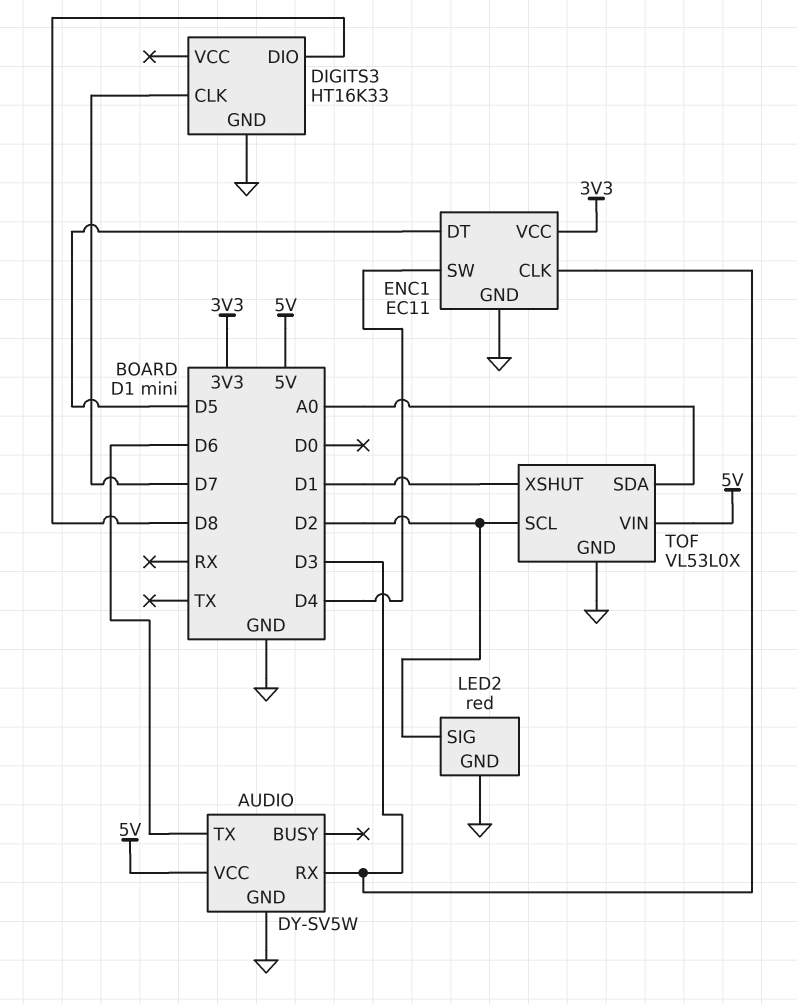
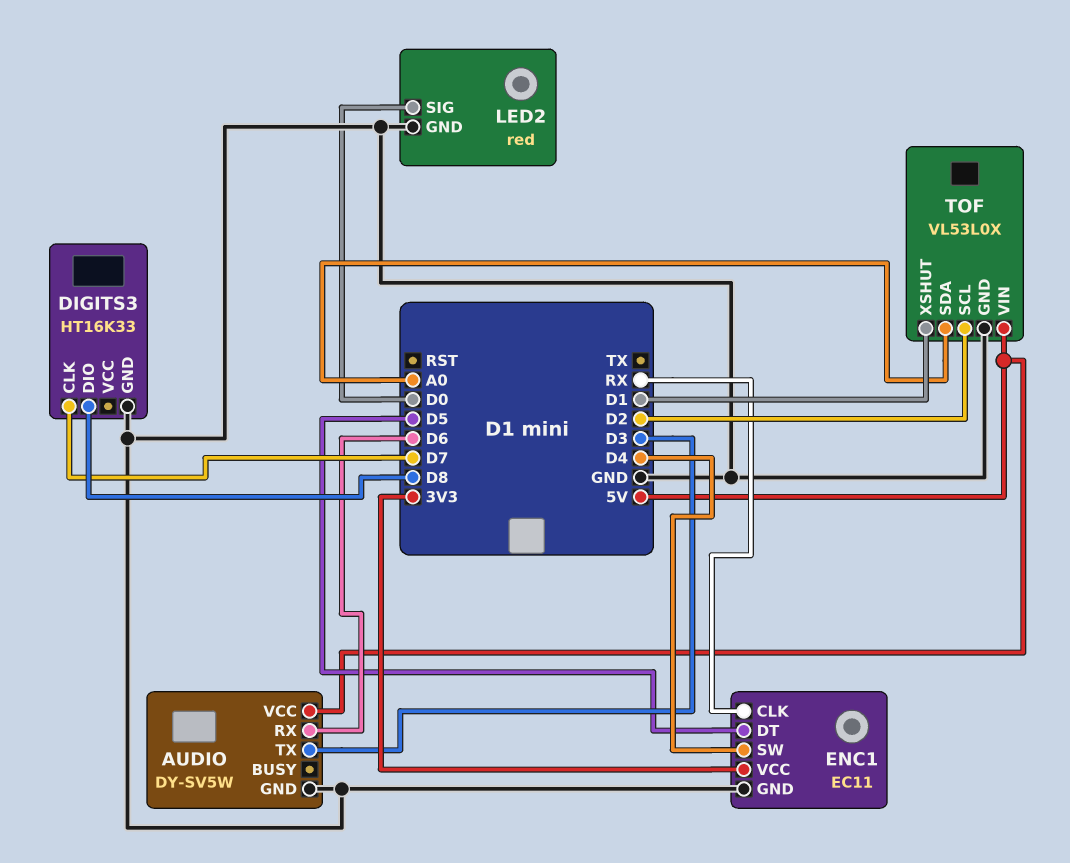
AUDIO pin RX: D3 -> D6
AUDIO pin TX: D6 -> D3
ENC1 pin CLK: D3 -> RX
LED2 pin SIG: D2 -> D0

